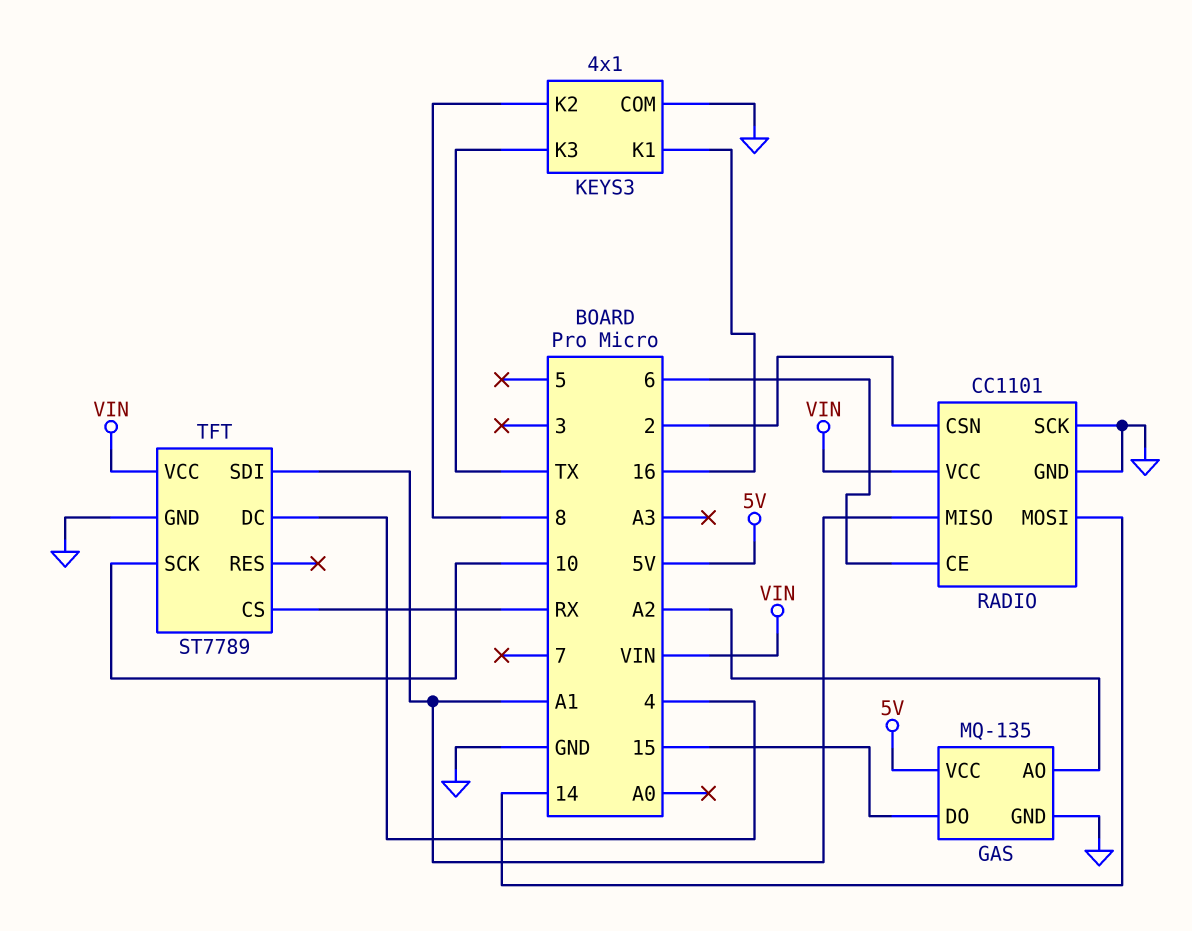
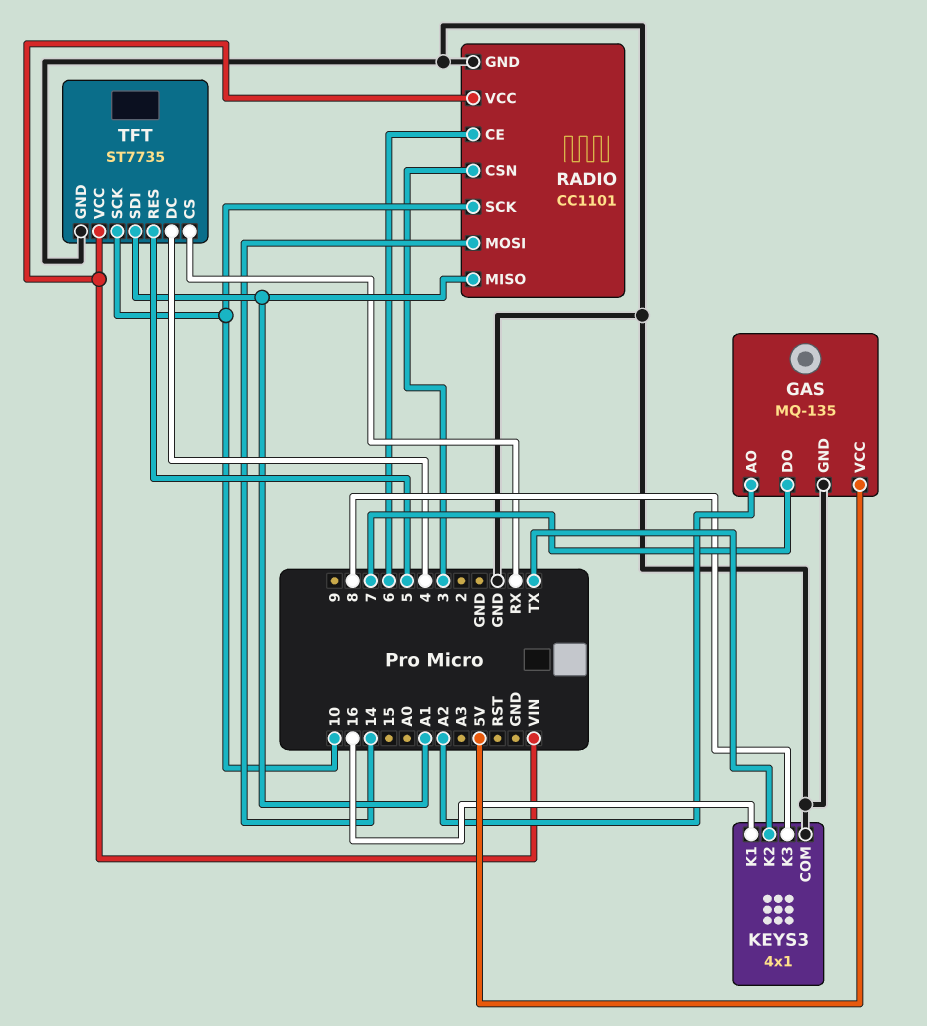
GAS pin DO: 15 -> 7
KEYS3 pin K2: 8 -> TX
KEYS3 pin K3: TX -> 8
RADIO pin CSN: 2 -> 3
RADIO pin SCK: GND -> 10
TFT: ST7789 -> ST7735
TFT pin RES: none -> 5

